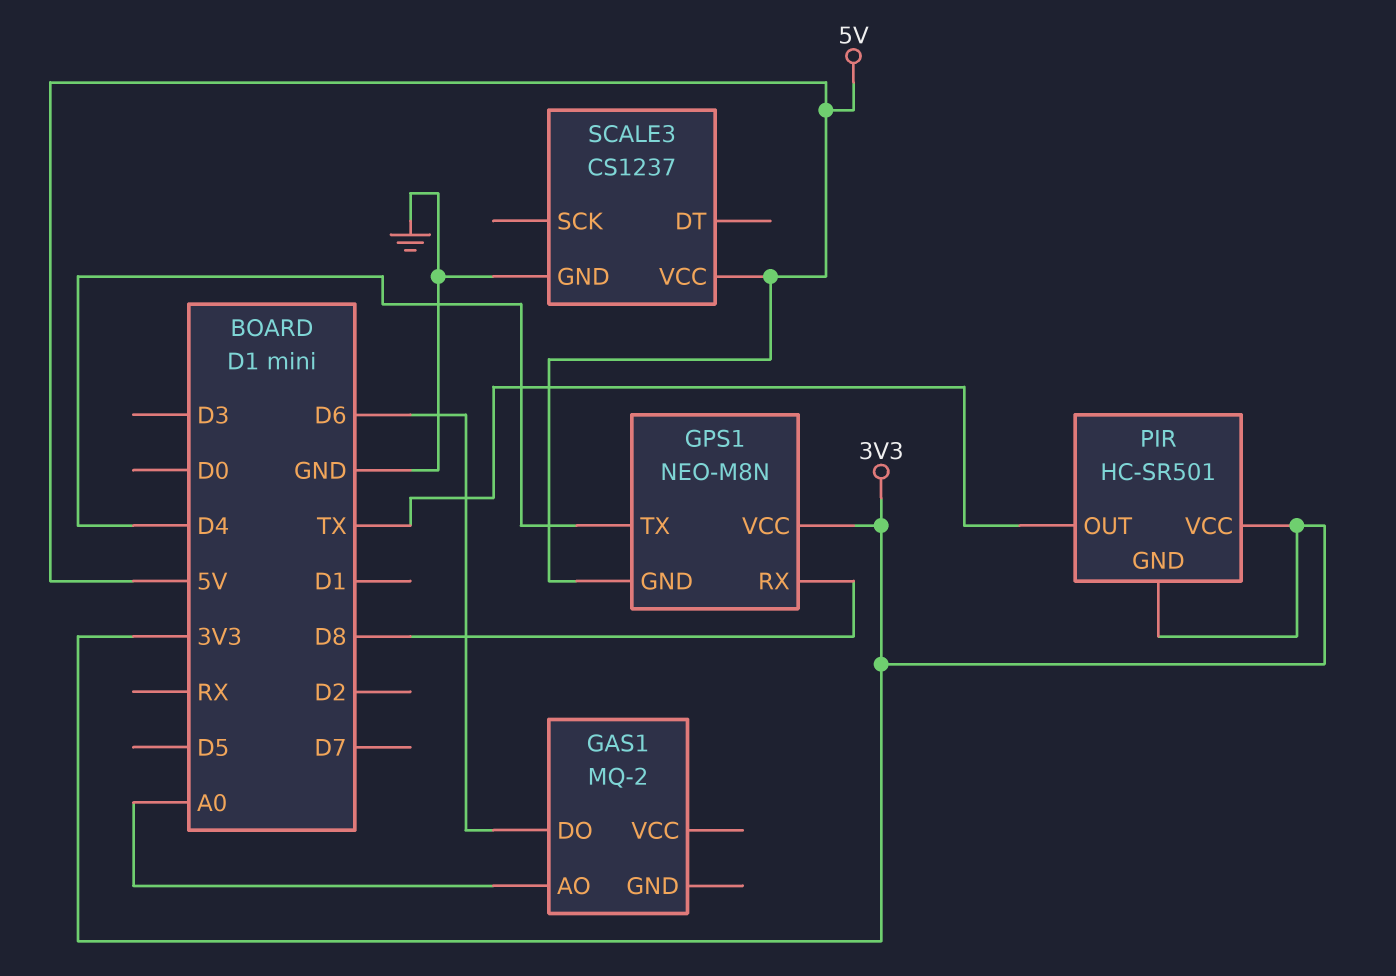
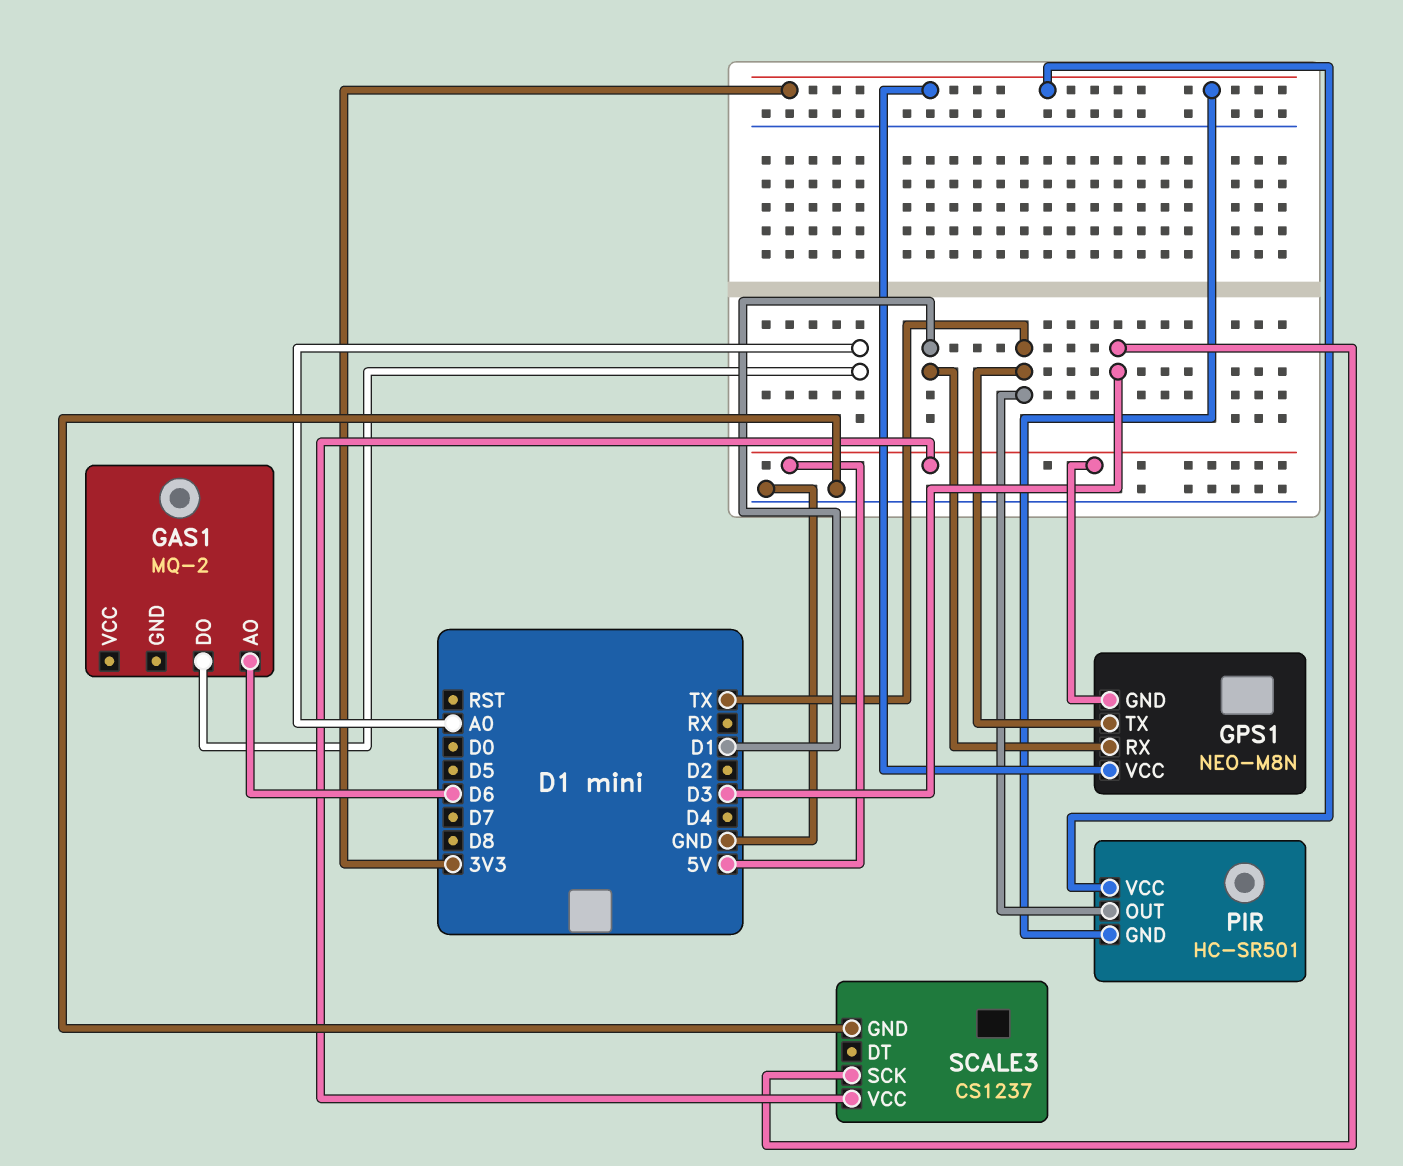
GAS1 pin AO: A0 -> D6
GAS1 pin DO: D6 -> A0
GPS1 pin RX: D8 -> D1
GPS1 pin TX: D4 -> TX
SCALE3 pin SCK: none -> D3

